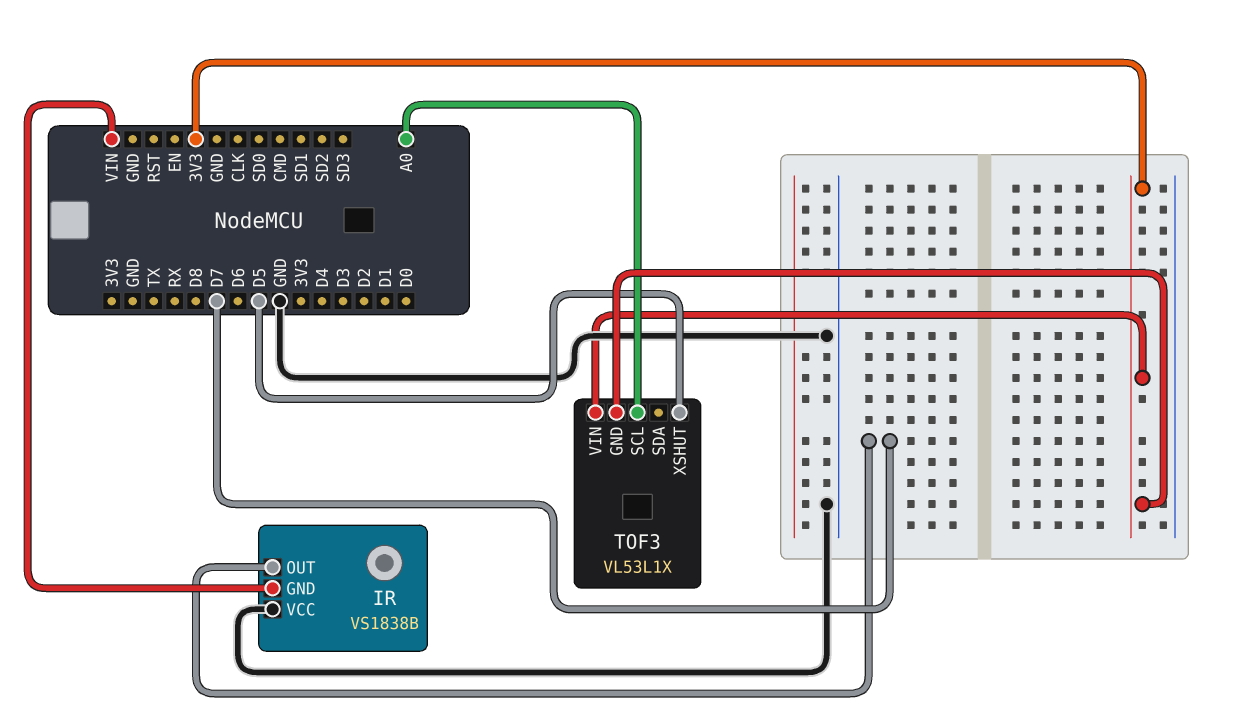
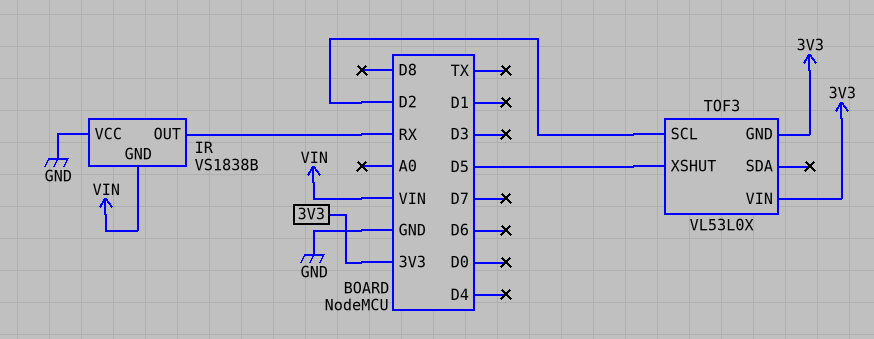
IR pin OUT: D7 -> RX
TOF3: VL53L1X -> VL53L0X
TOF3 pin SCL: A0 -> D2

